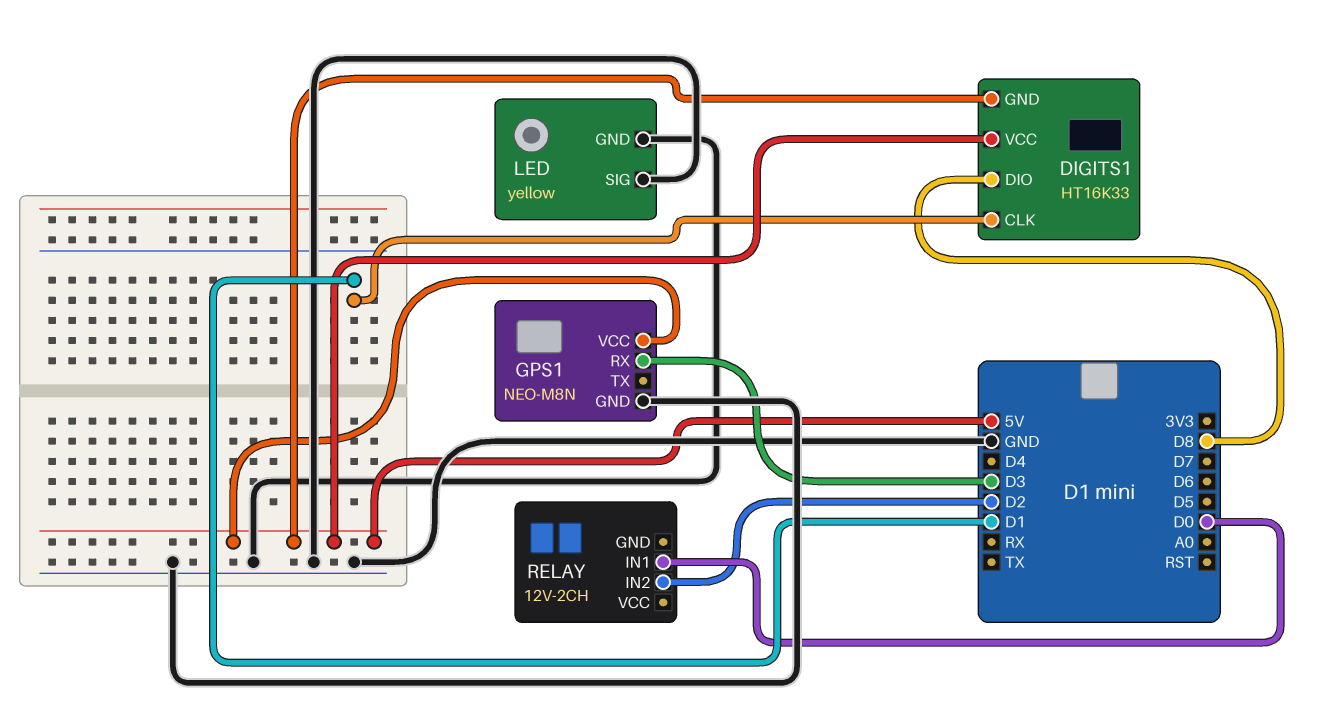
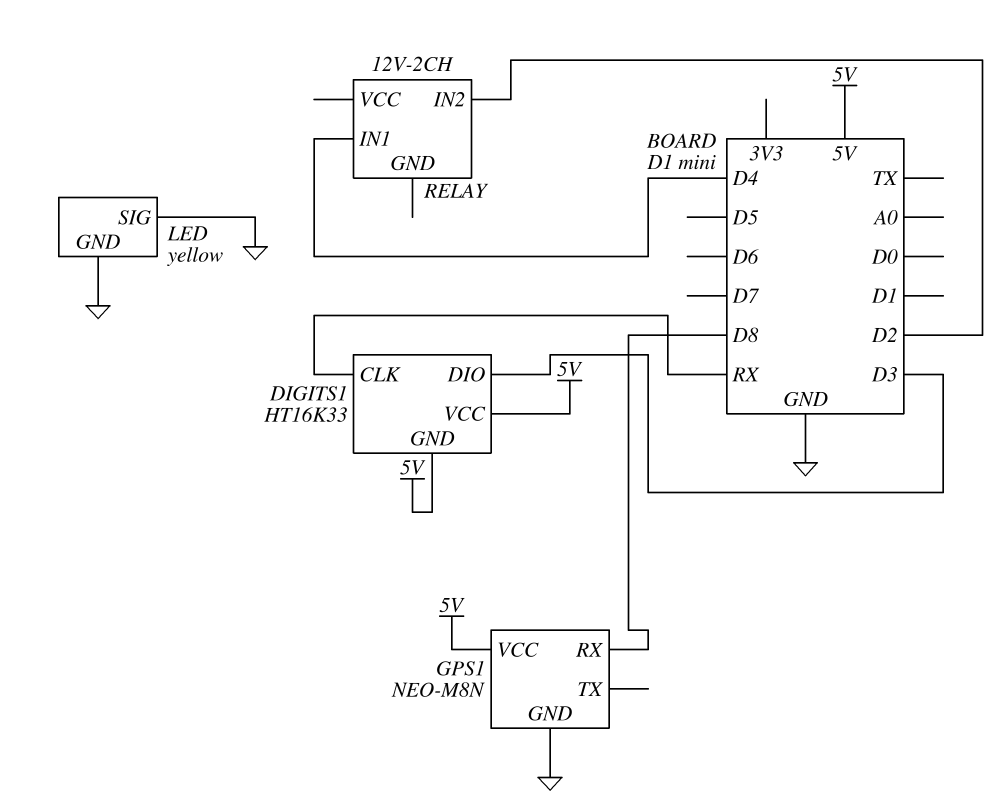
DIGITS1 pin CLK: D1 -> RX
DIGITS1 pin DIO: D8 -> D3
GPS1 pin RX: D3 -> D8
RELAY pin IN1: D0 -> D4

